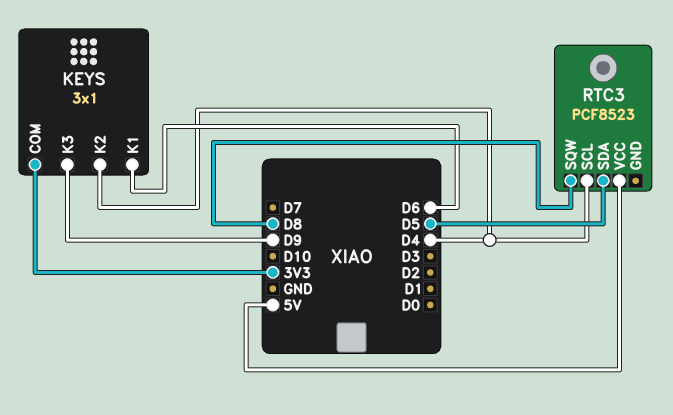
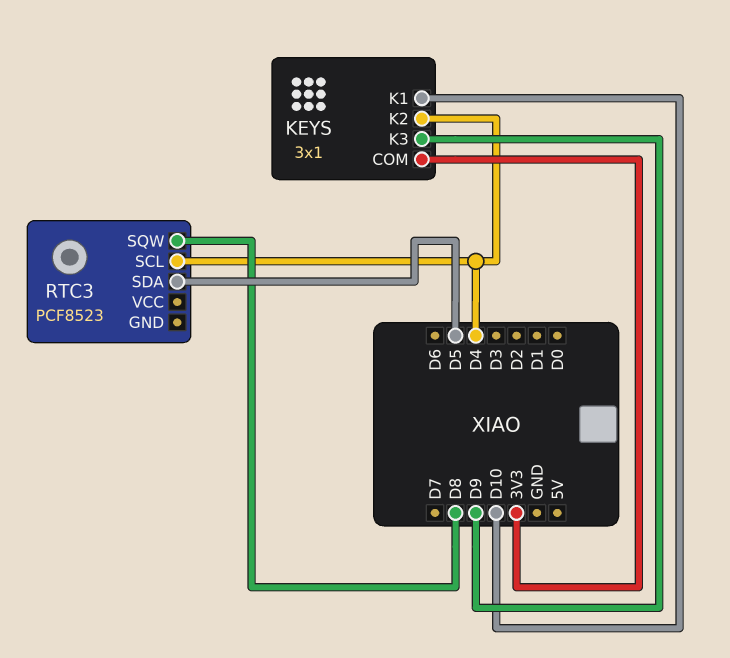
KEYS pin K1: D6 -> D10
RTC3 pin VCC: 5V -> none

